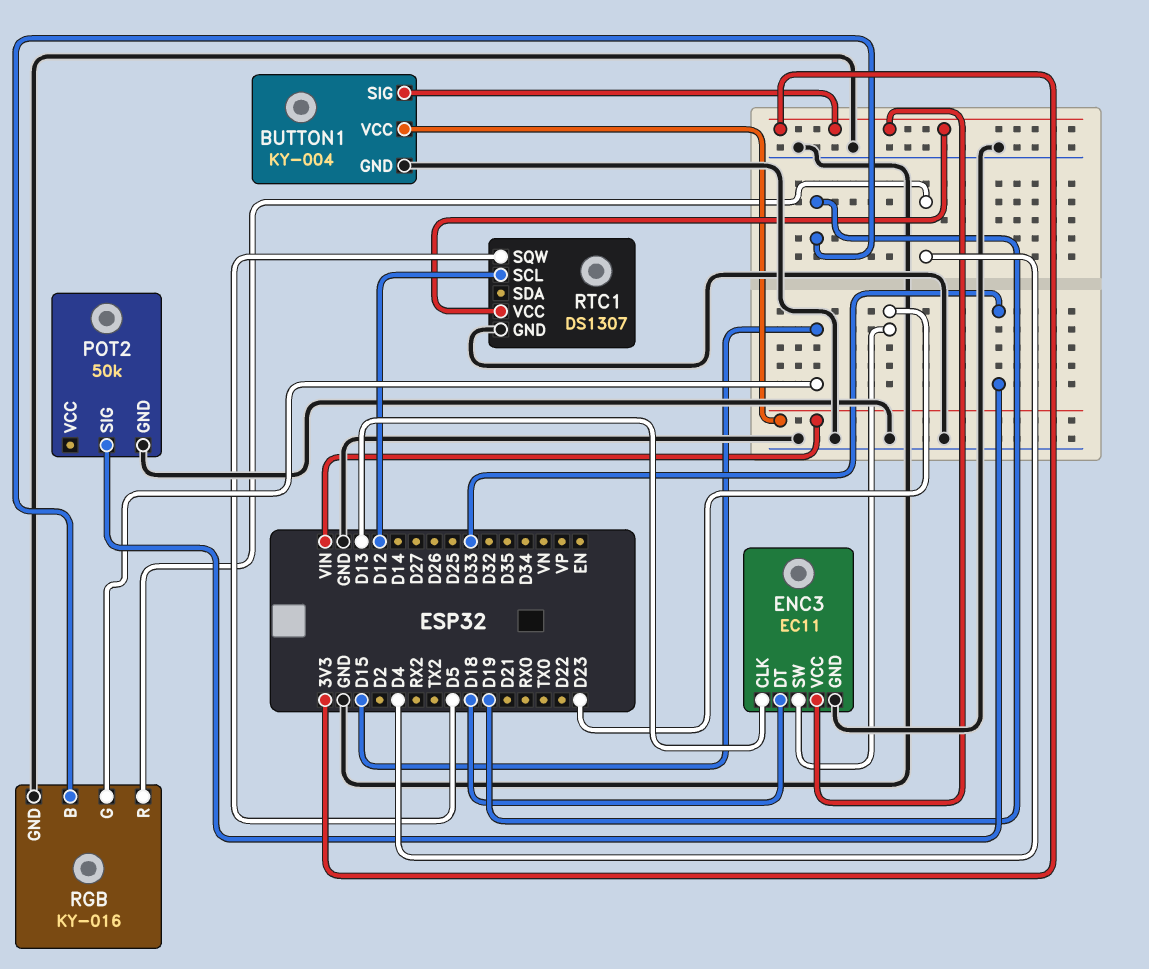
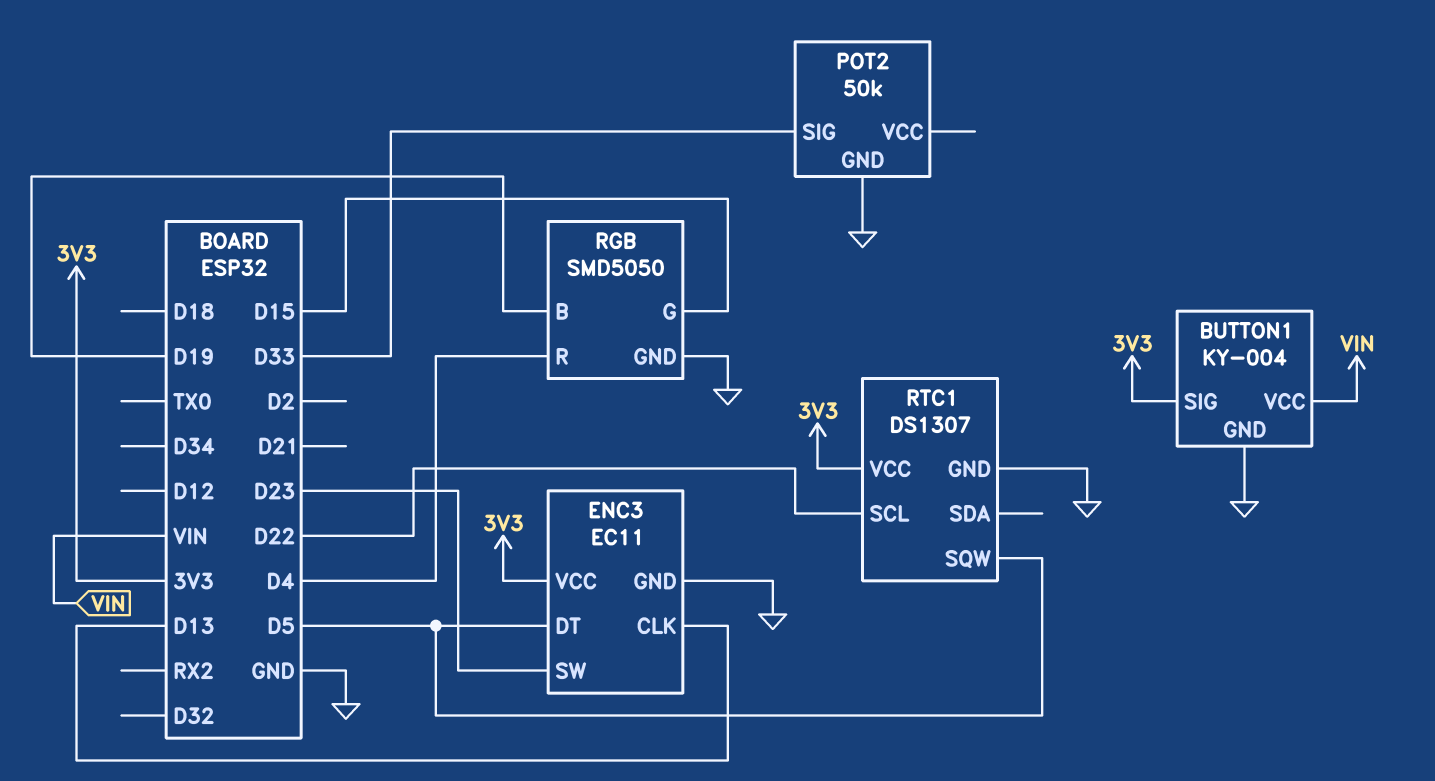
ENC3 pin DT: D18 -> D5
RGB: KY-016 -> SMD5050
RTC1 pin SCL: D12 -> D22

